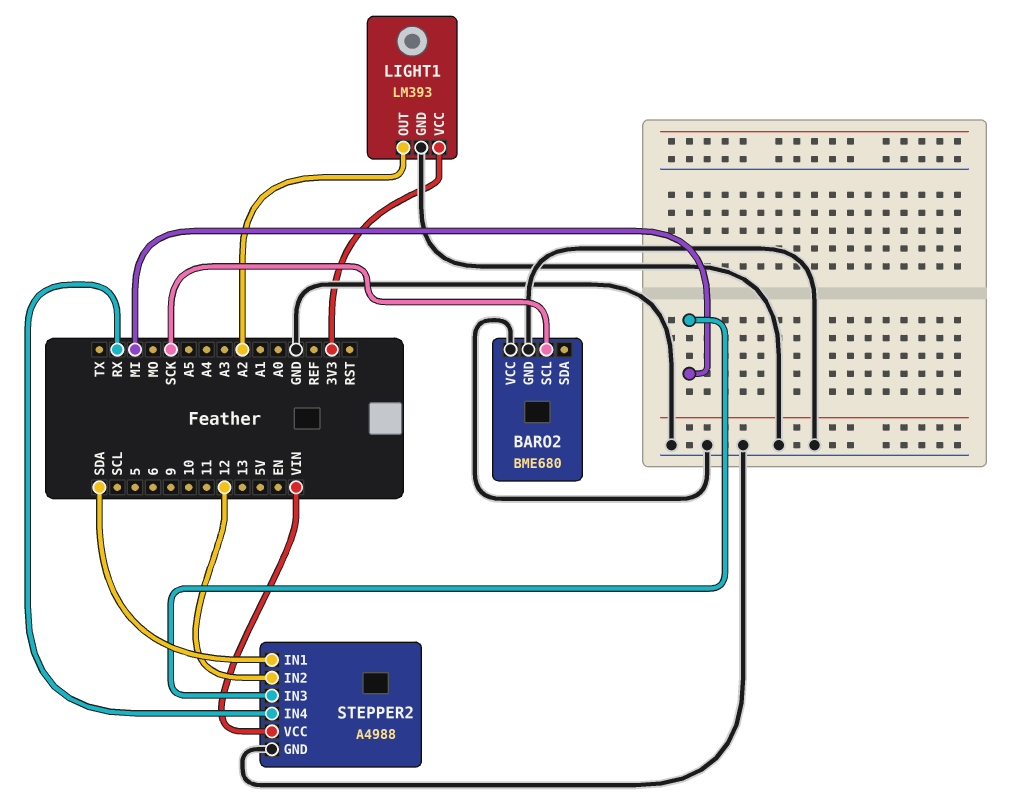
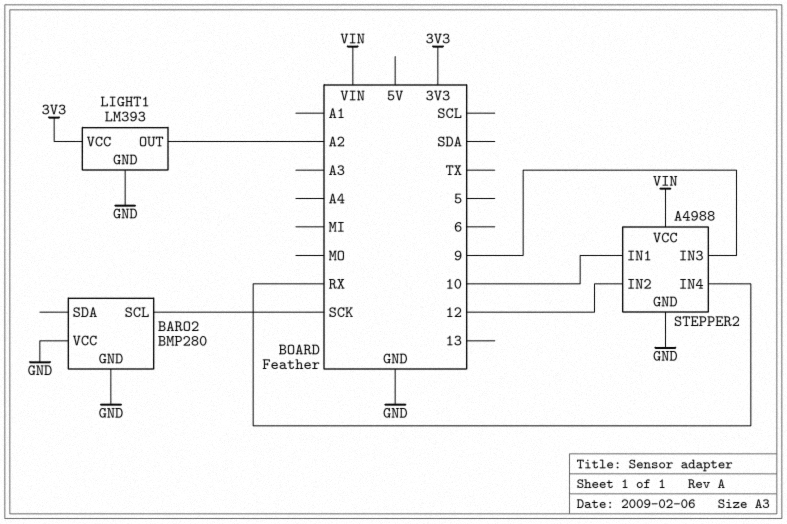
BARO2: BME680 -> BMP280
STEPPER2 pin IN1: SDA -> 10
STEPPER2 pin IN3: MI -> 9

